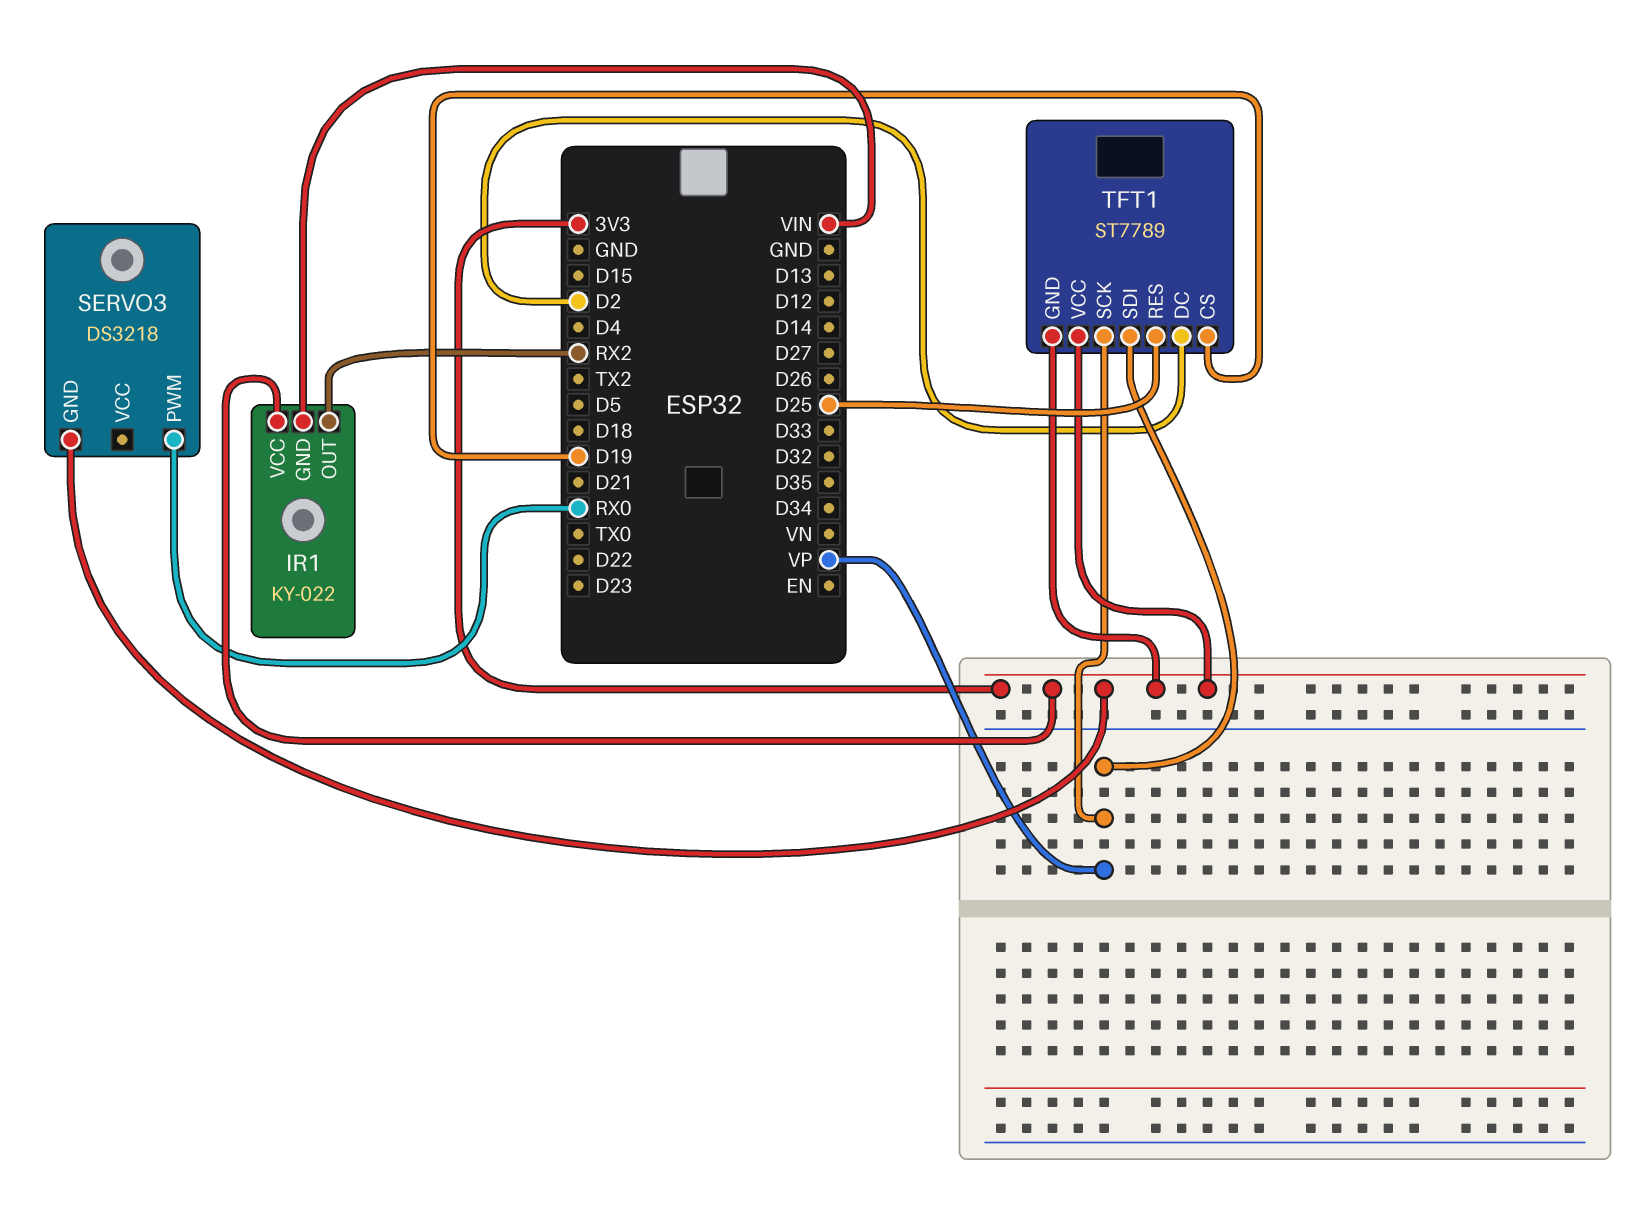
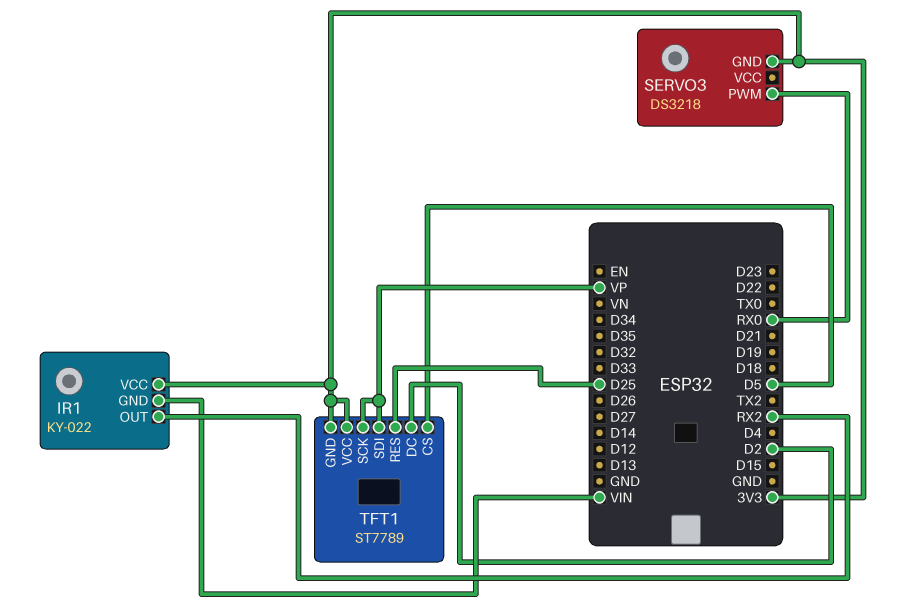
TFT1 pin CS: D19 -> D5

